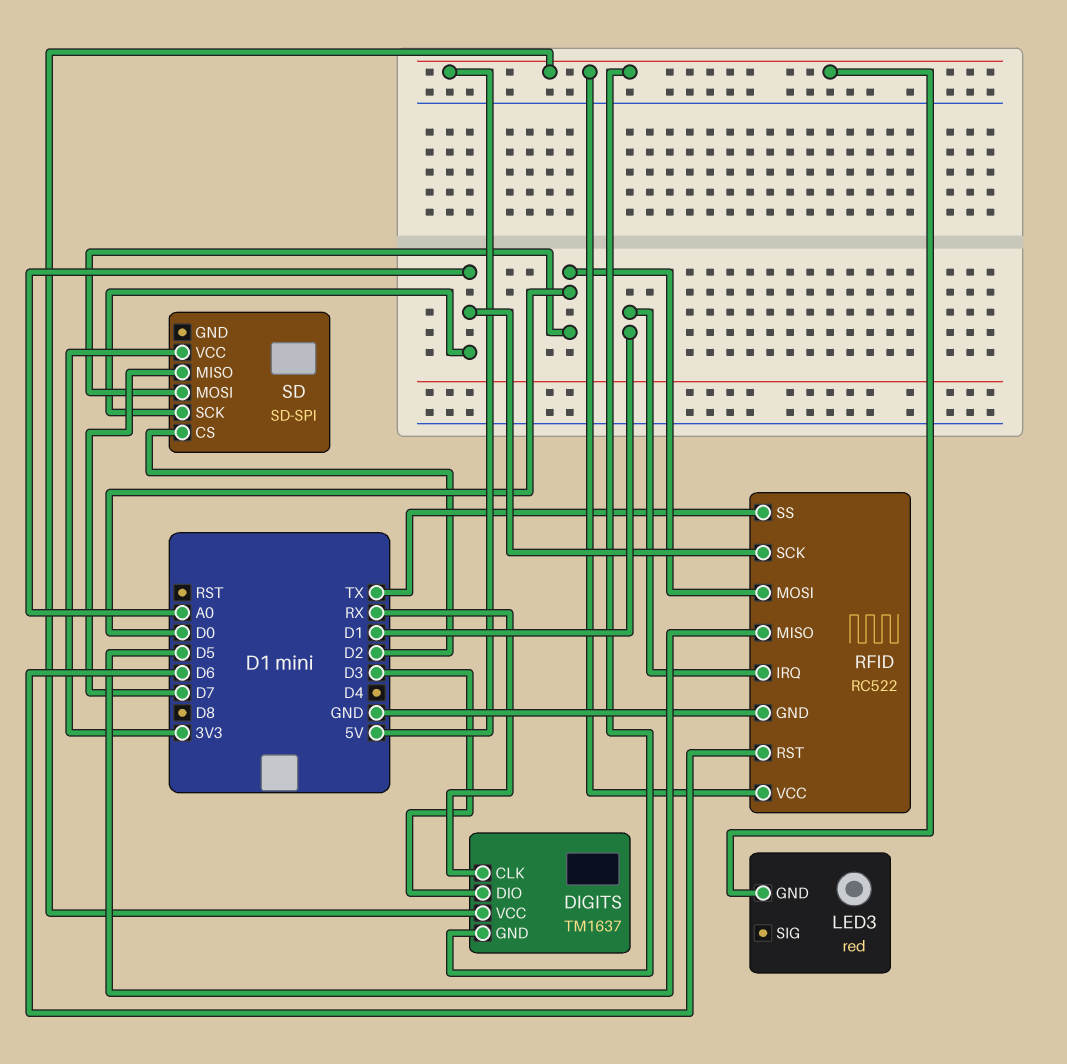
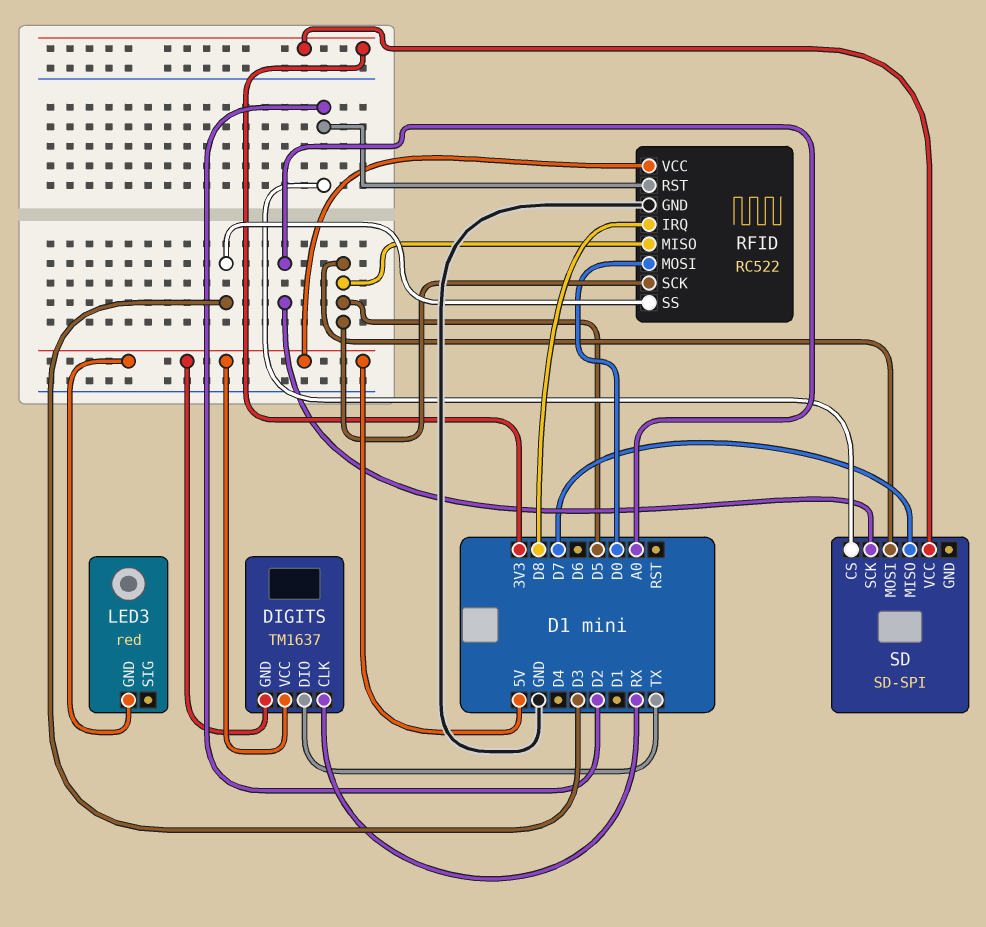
DIGITS pin DIO: D3 -> TX
RFID pin IRQ: D1 -> D8
RFID pin RST: D6 -> D2
RFID pin SCK: A0 -> D5
RFID pin SS: TX -> D3
SD pin MOSI: D0 -> D5

